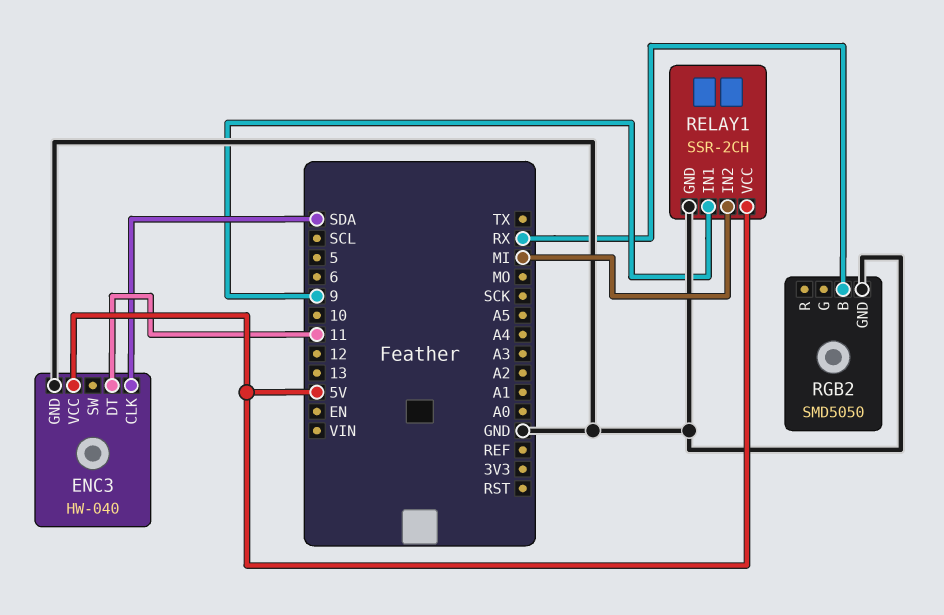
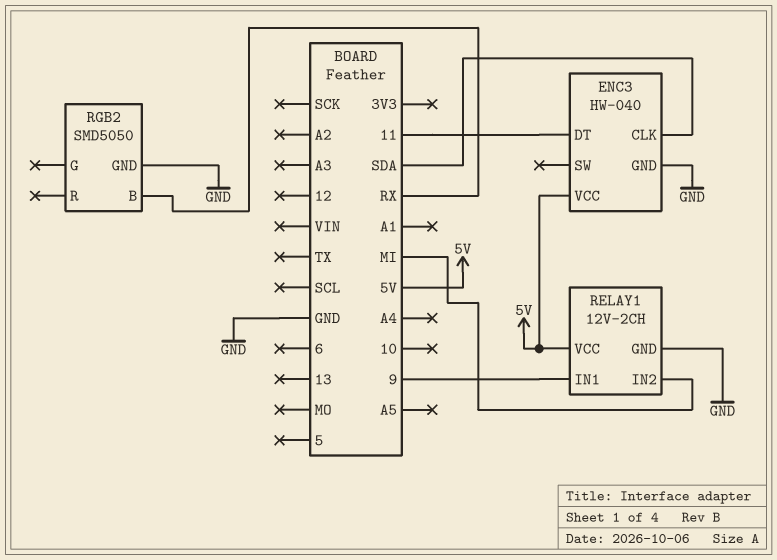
RELAY1: SSR-2CH -> 12V-2CH

